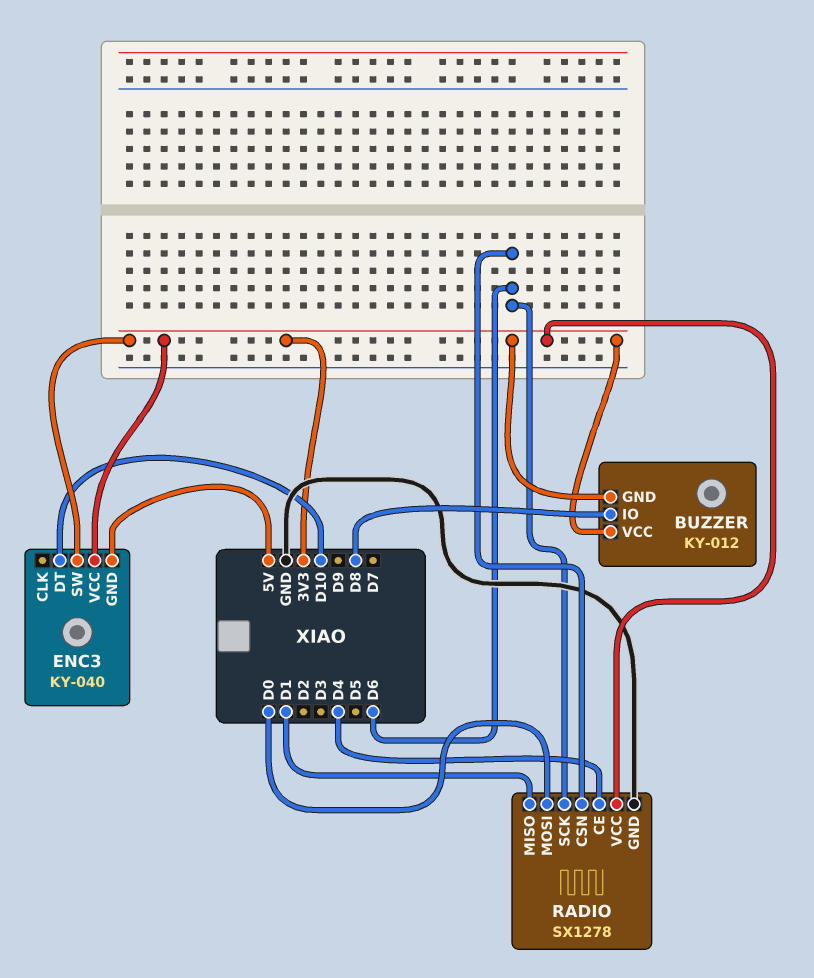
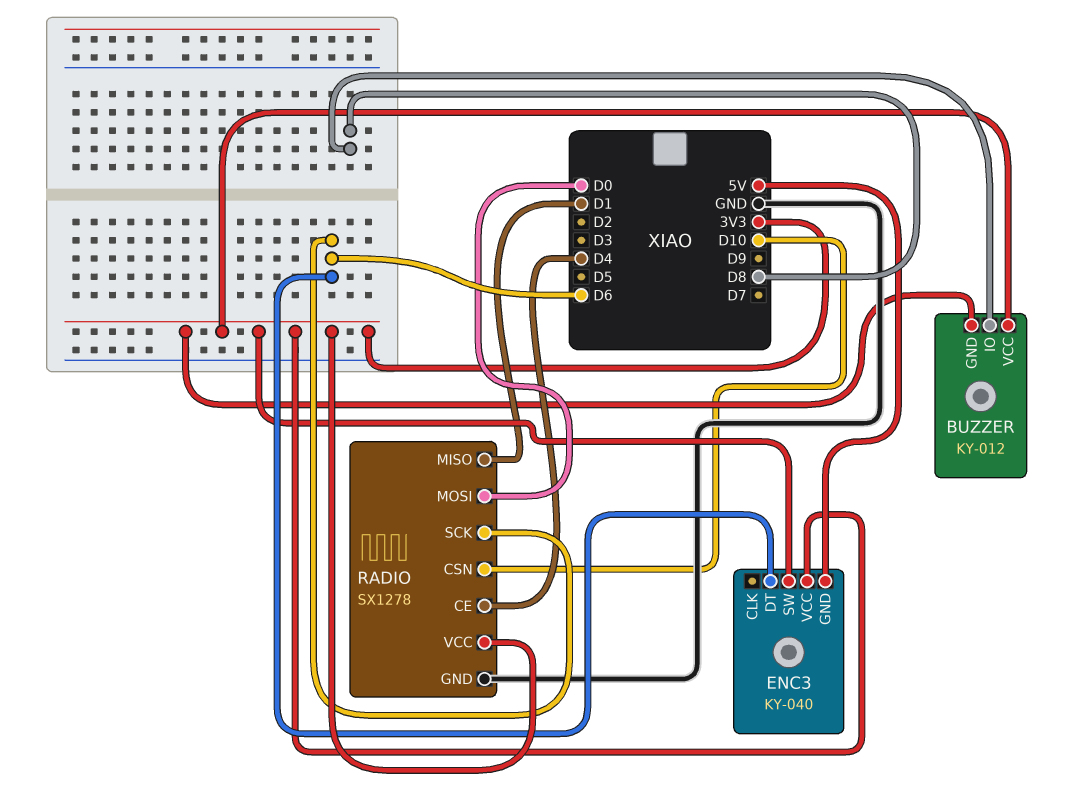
ENC3 pin DT: D10 -> D6
RADIO pin CSN: D6 -> D10

